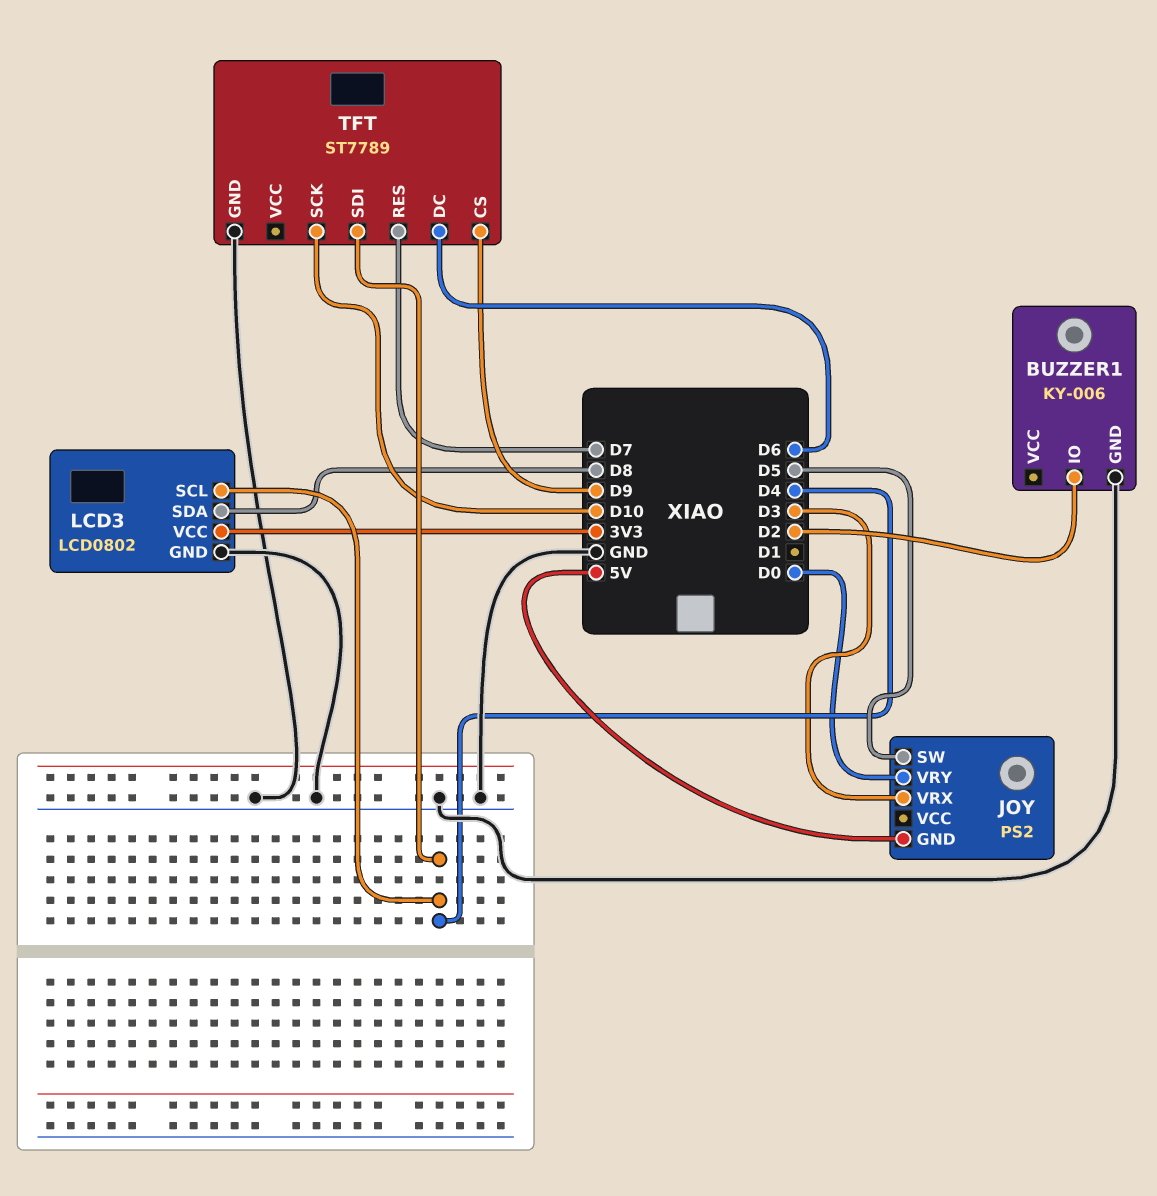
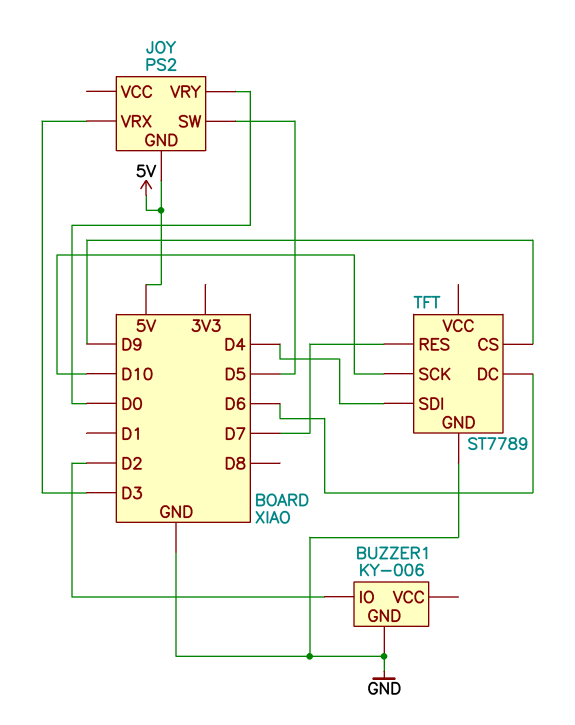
LCD3: LCD0802 -> none
LCD3 pin GND: GND -> none
LCD3 pin SCL: D4 -> none
LCD3 pin SDA: D8 -> none
LCD3 pin VCC: 3V3 -> none

